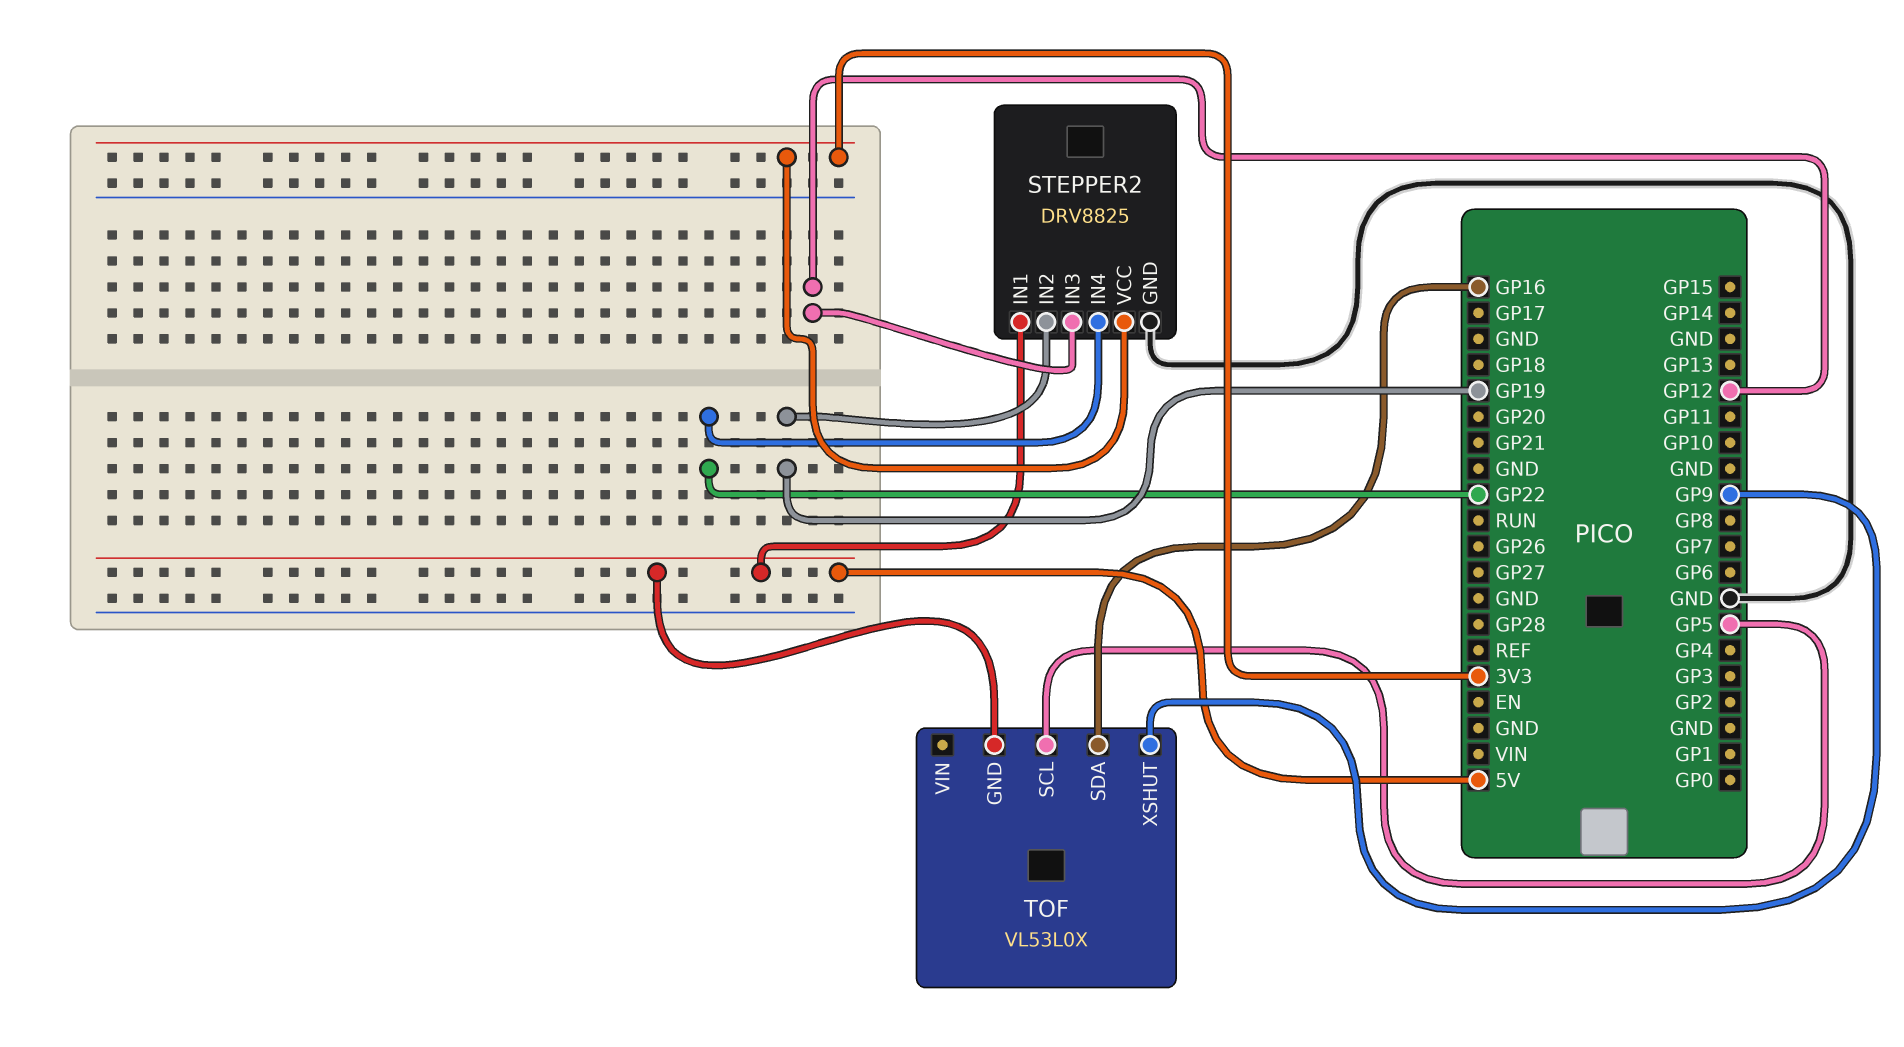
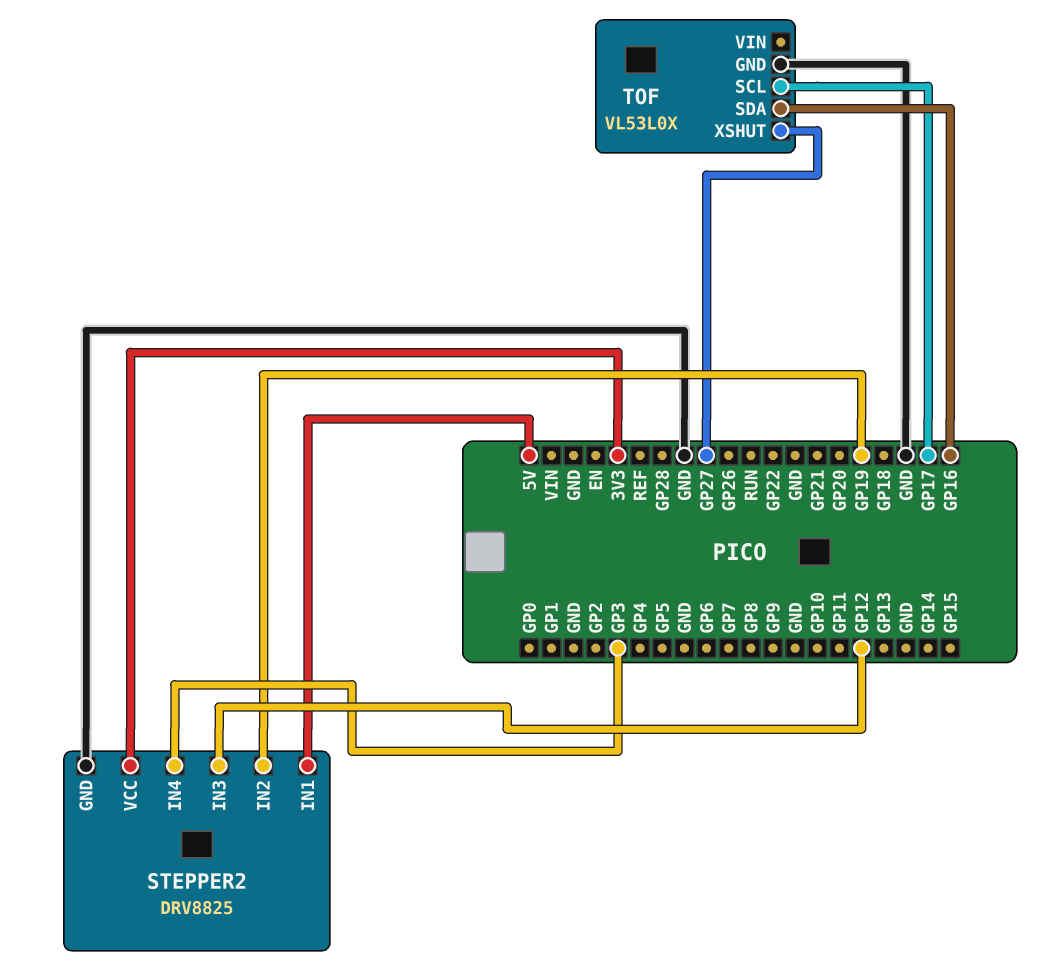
STEPPER2 pin IN4: GP22 -> GP3
TOF pin GND: 5V -> GND
TOF pin SCL: GP5 -> GP17
TOF pin XSHUT: GP9 -> GP27

